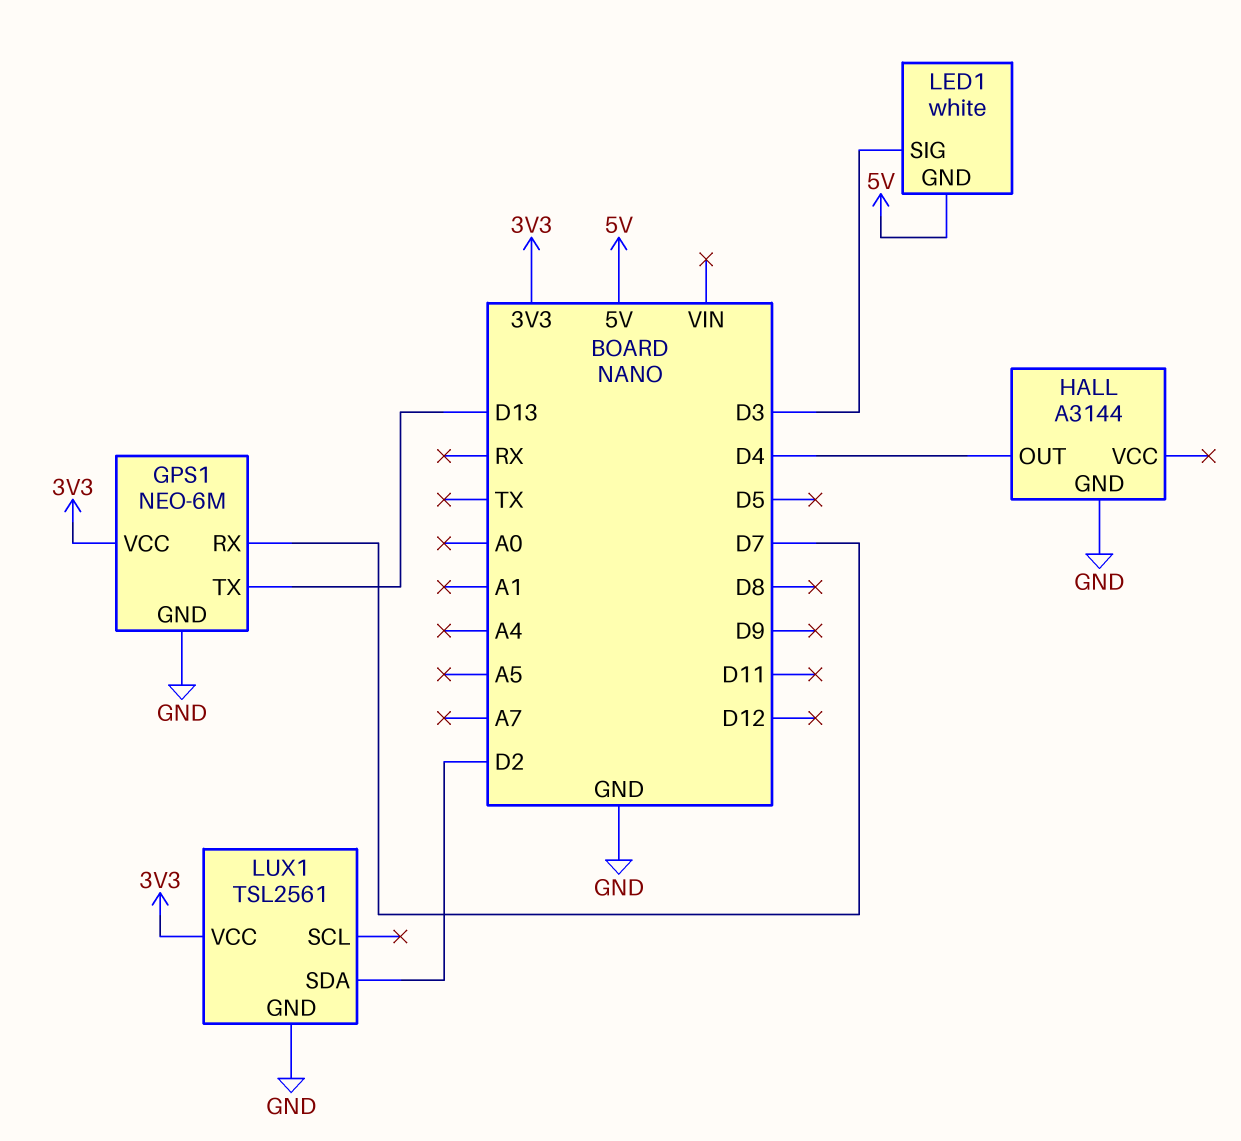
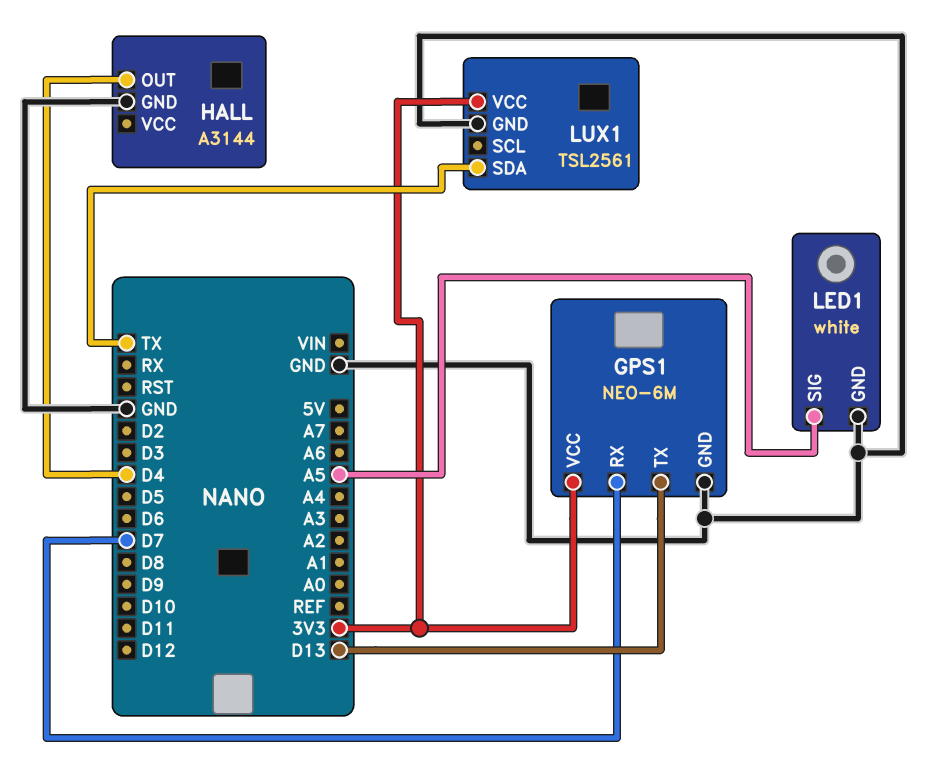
LED1 pin GND: 5V -> GND
LED1 pin SIG: D3 -> A5
LUX1 pin SDA: D2 -> TX

